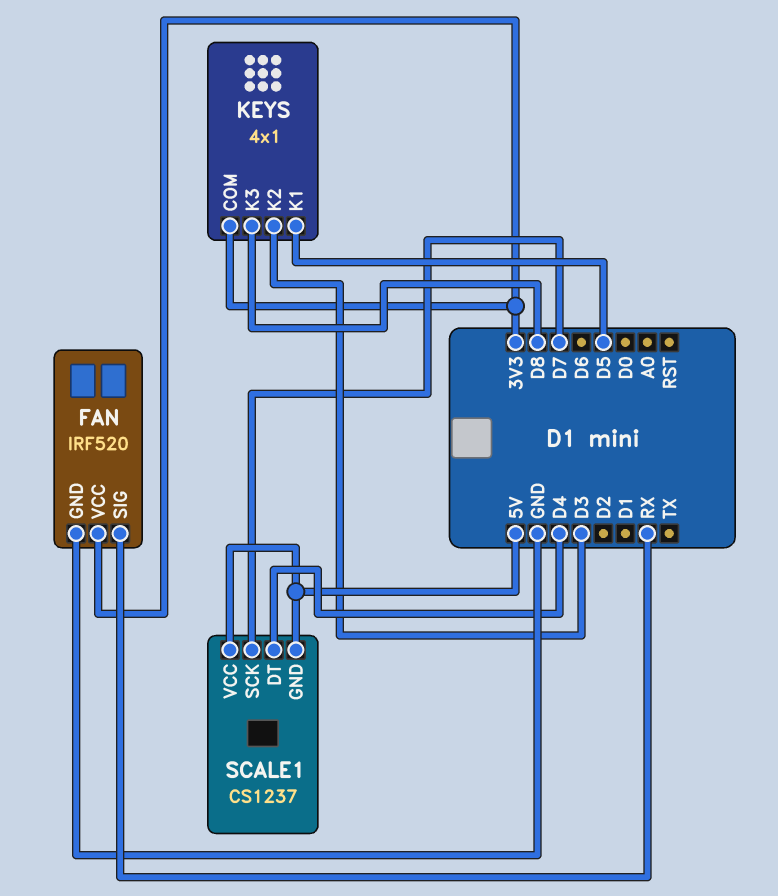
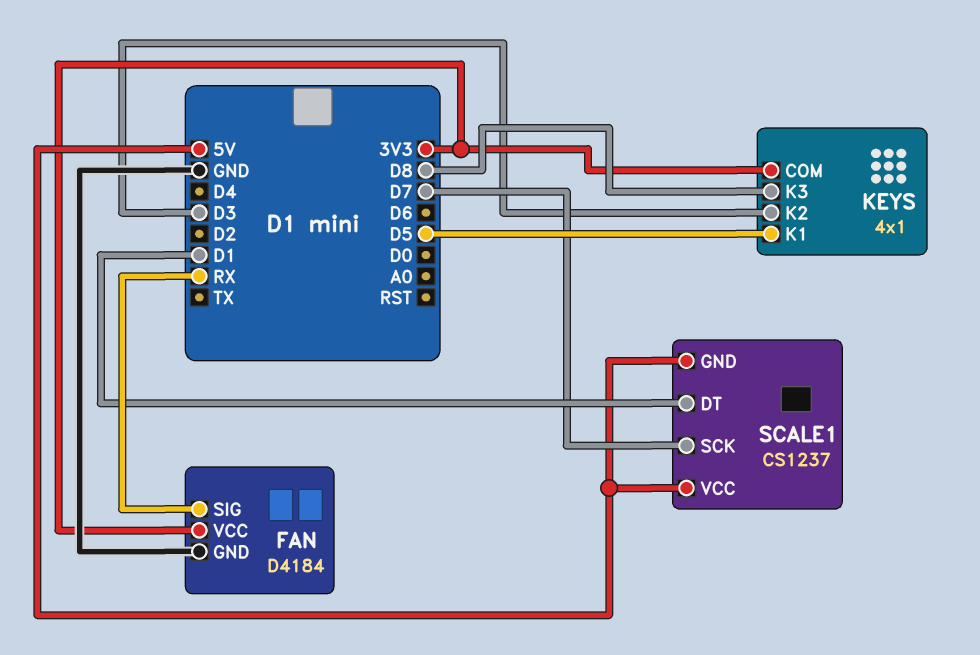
FAN: IRF520 -> D4184
SCALE1 pin DT: D4 -> D1

